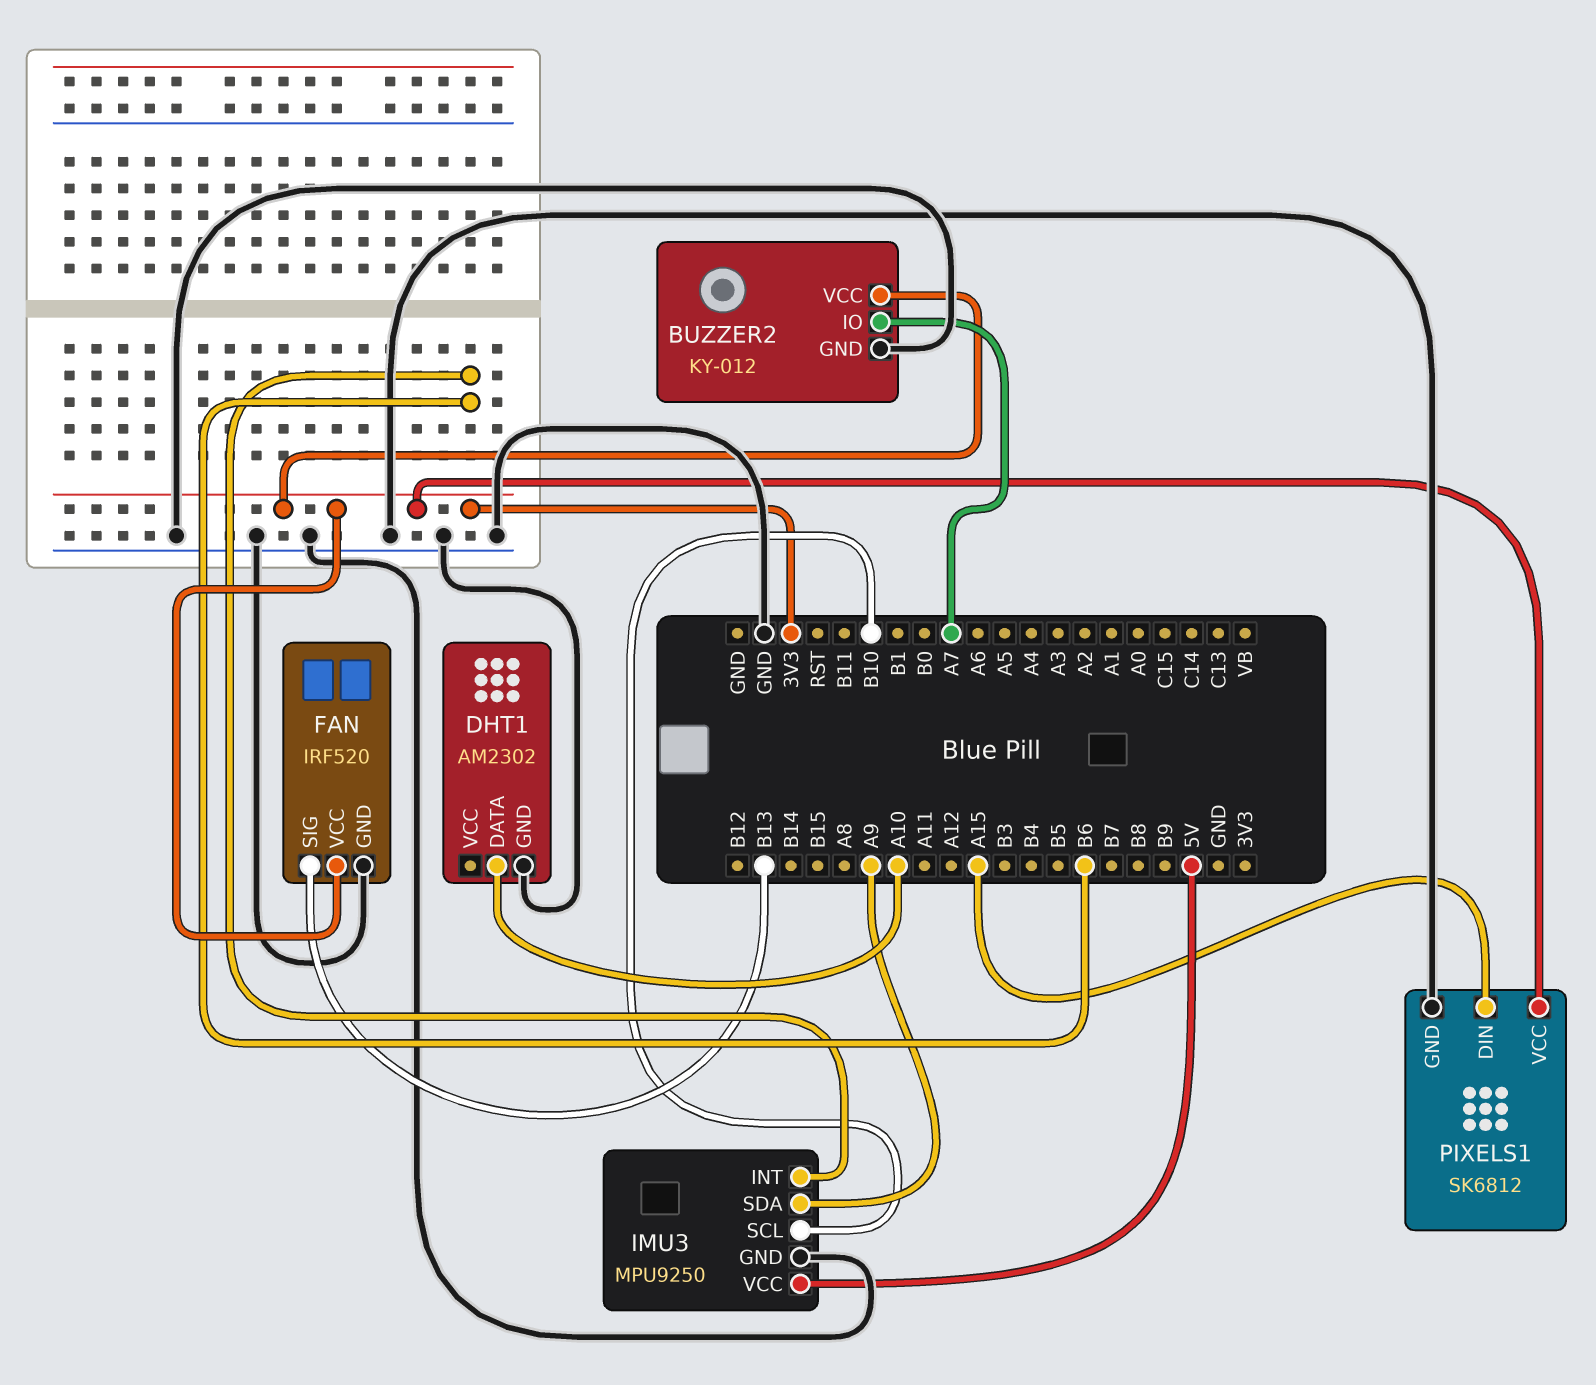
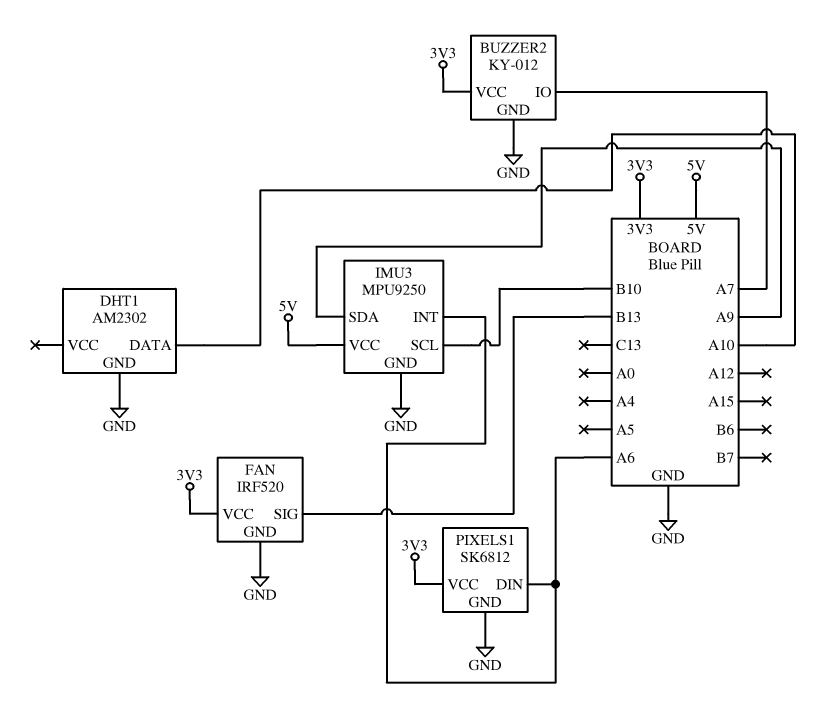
IMU3 pin INT: B6 -> A6
PIXELS1 pin DIN: A15 -> A6

